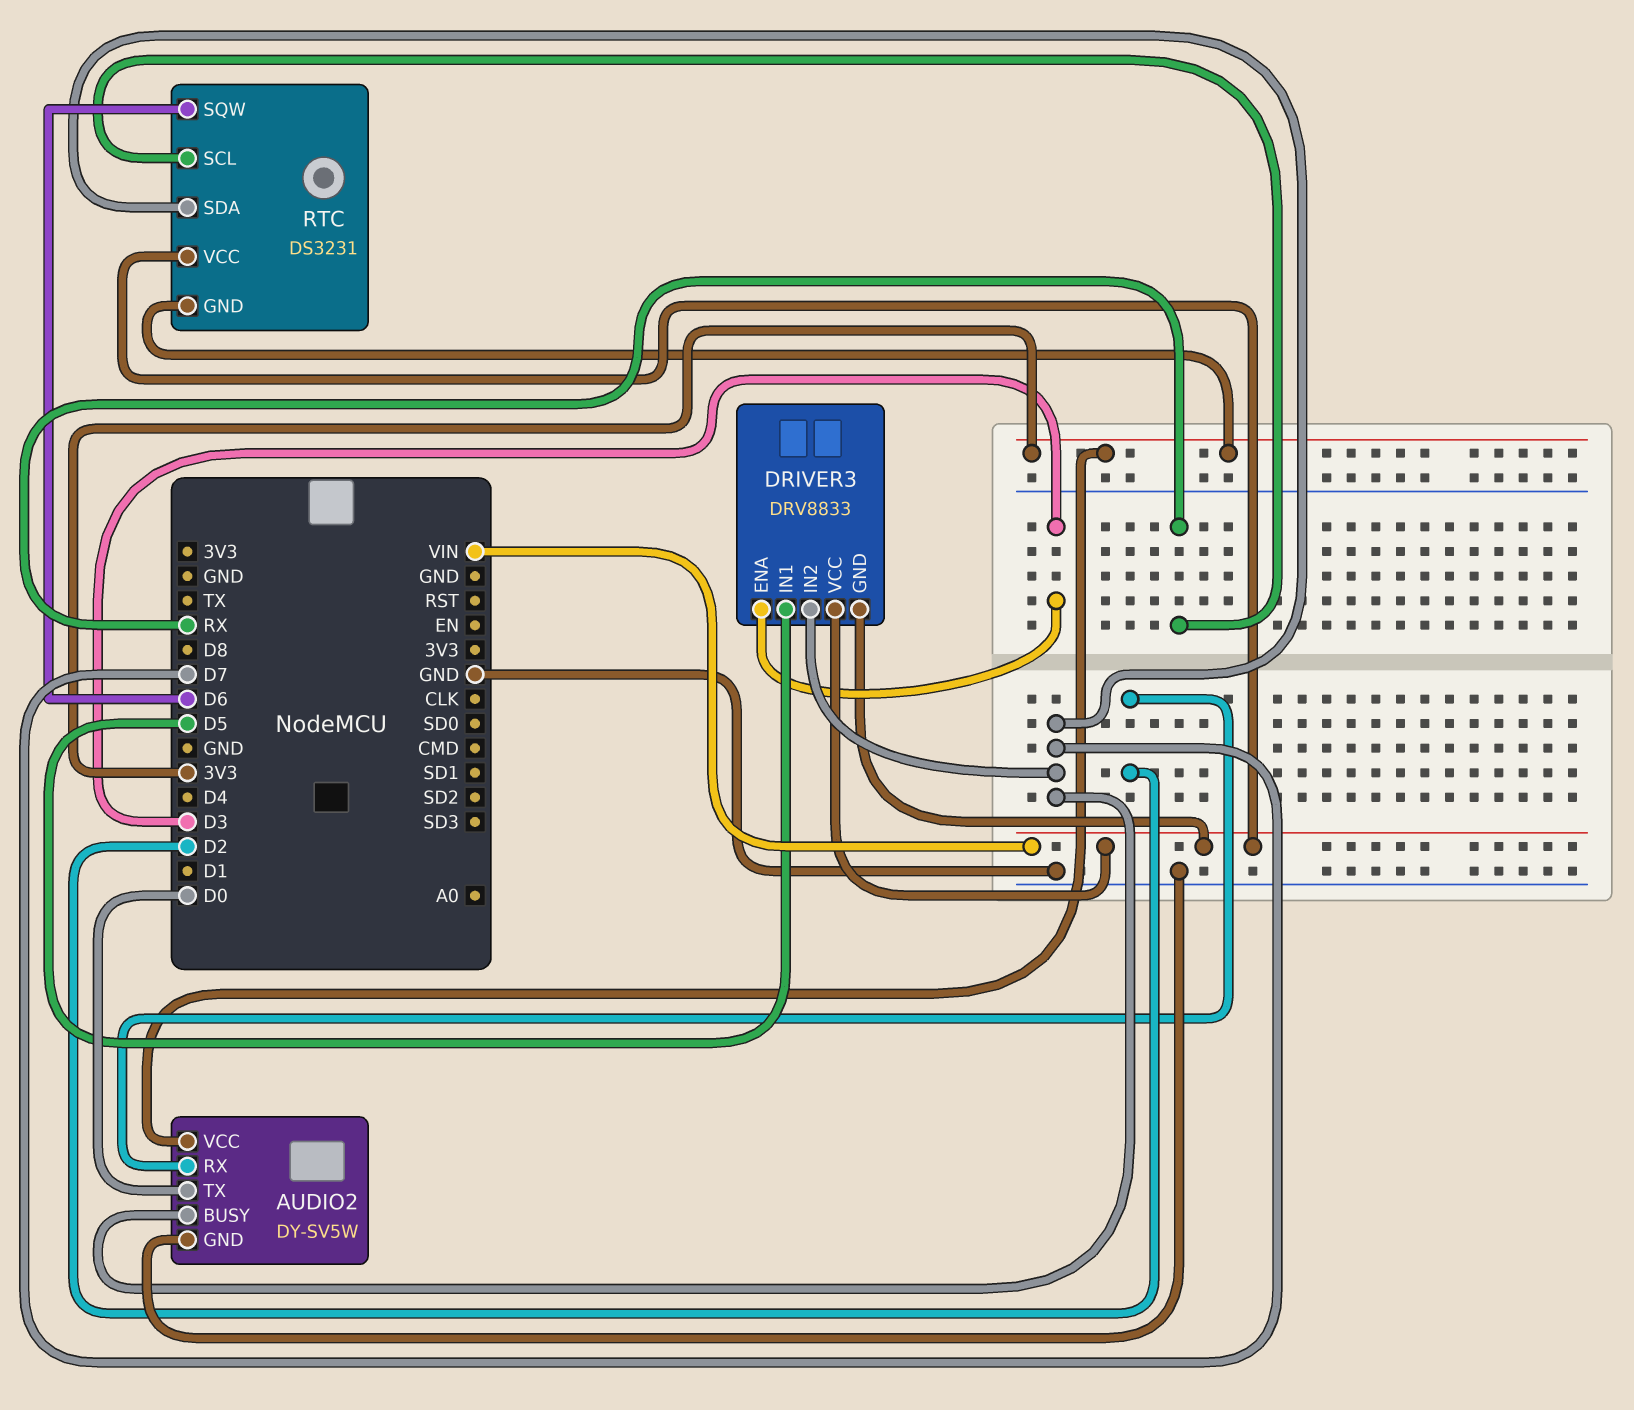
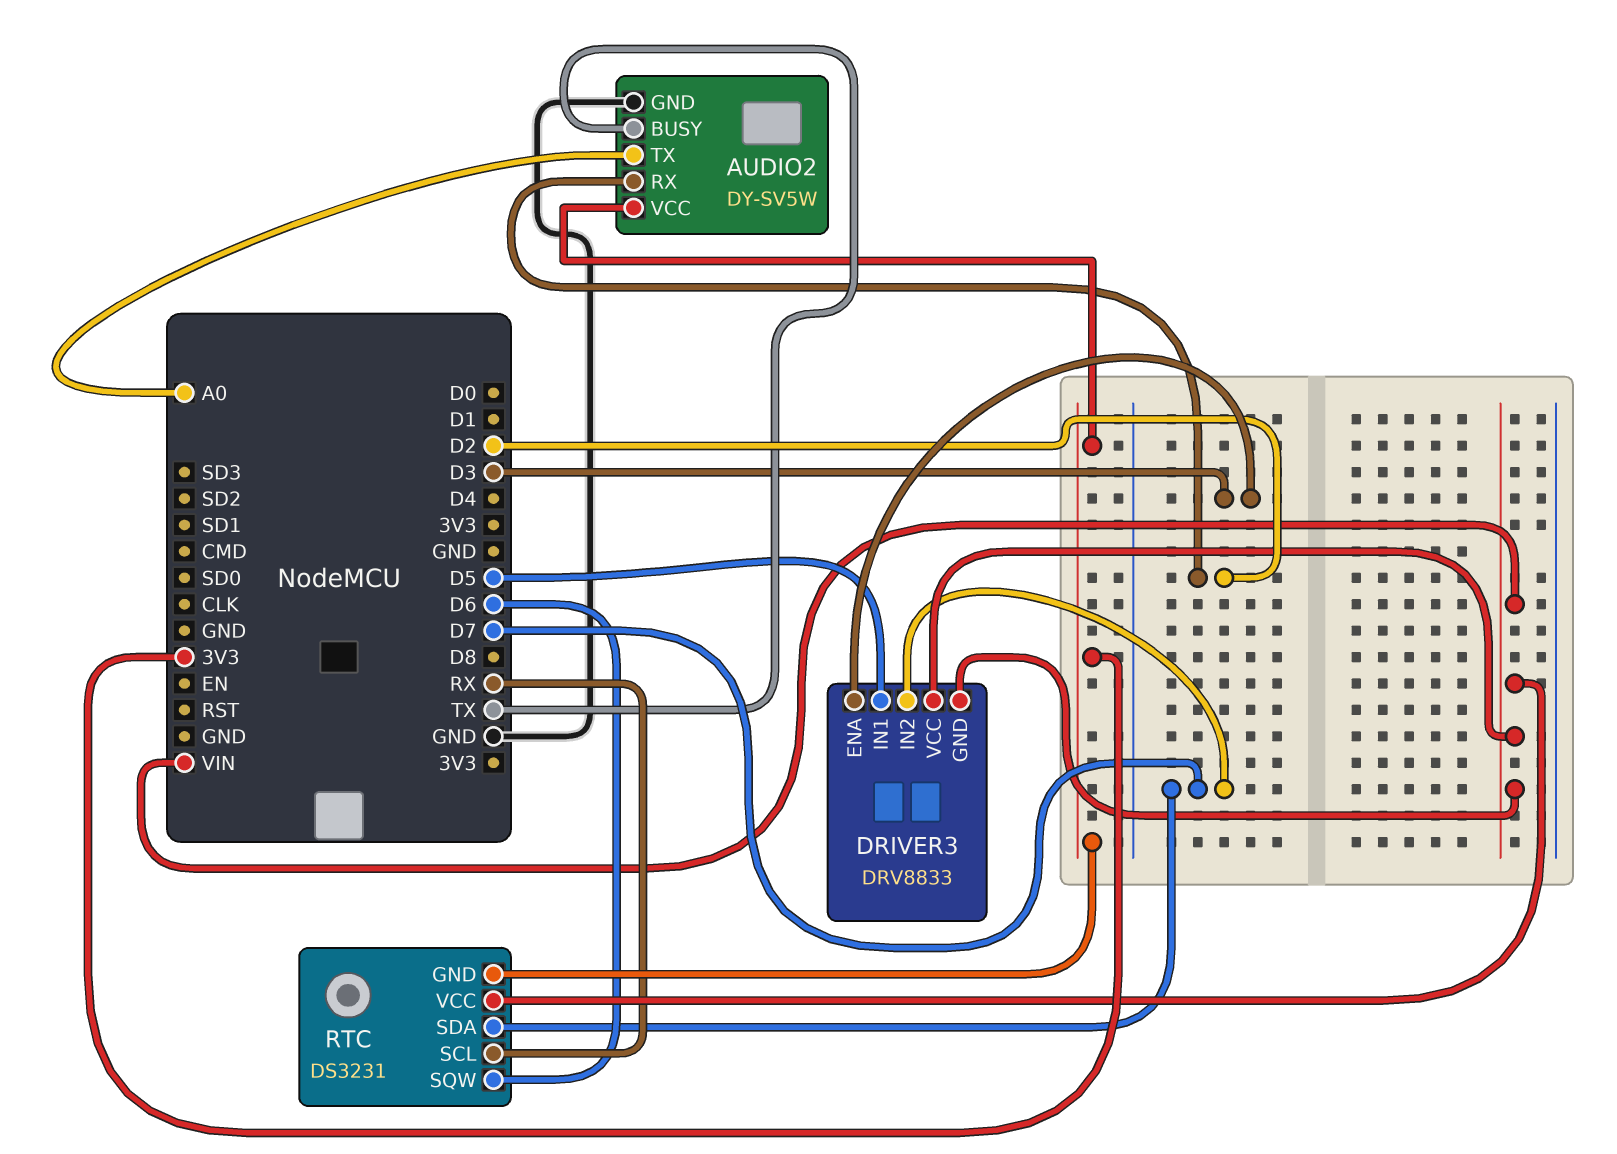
AUDIO2 pin BUSY: D7 -> TX
AUDIO2 pin TX: D0 -> A0

